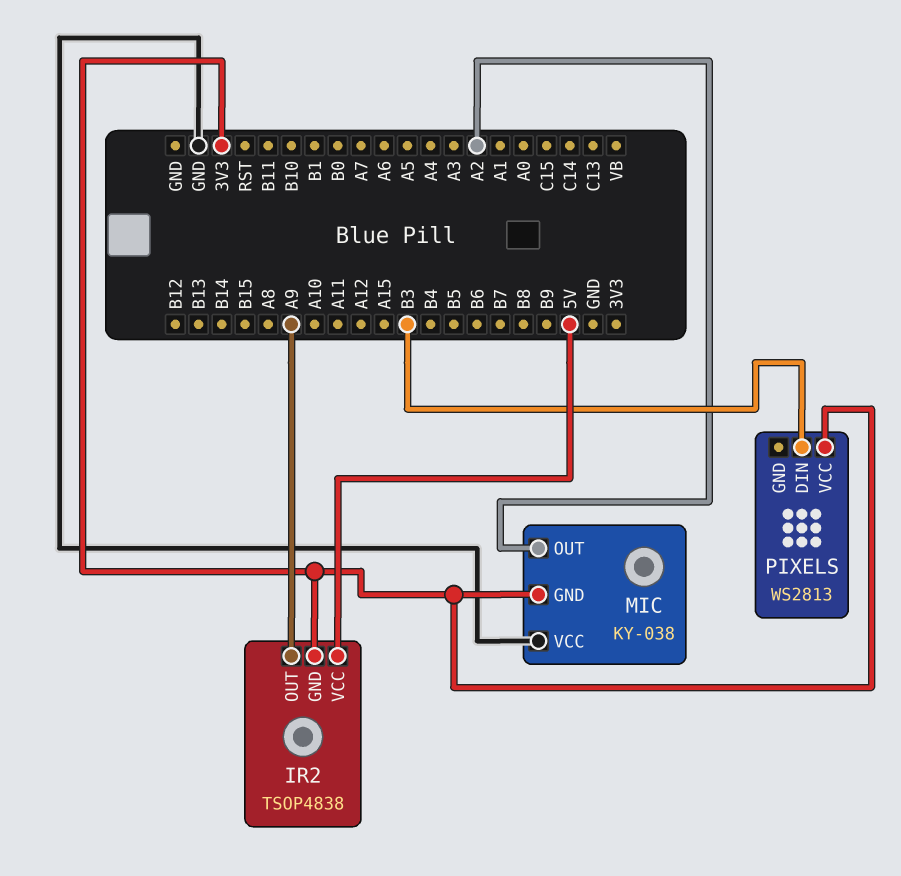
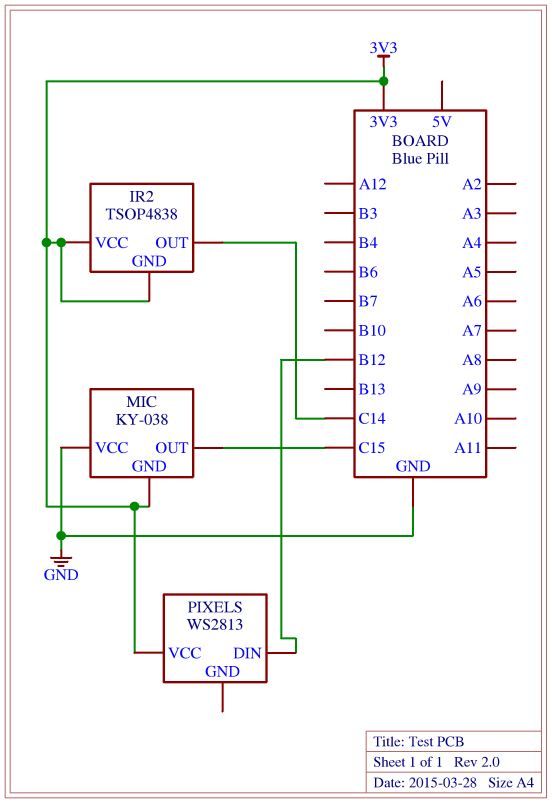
IR2 pin OUT: A9 -> C14
IR2 pin VCC: 5V -> 3V3
MIC pin OUT: A2 -> C15
PIXELS pin DIN: B3 -> B12

